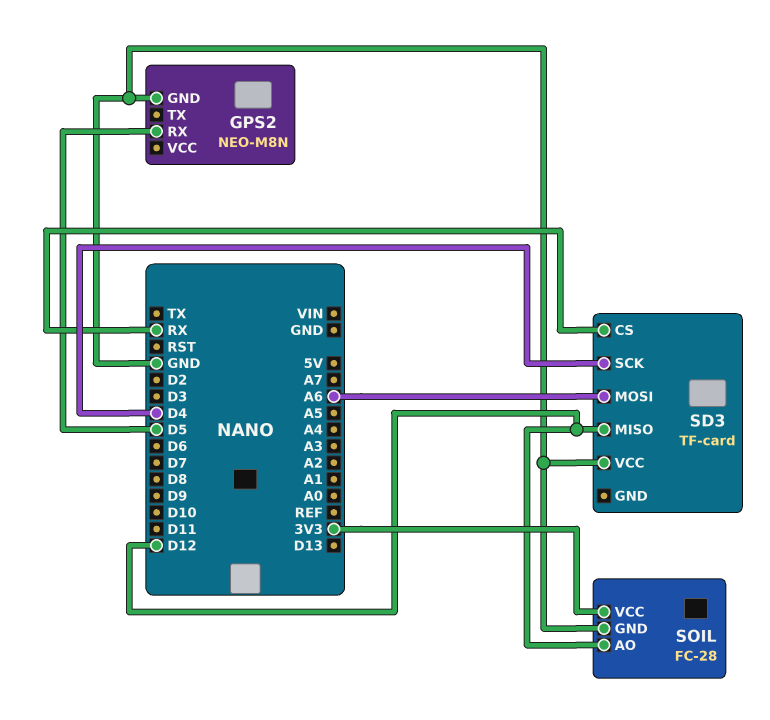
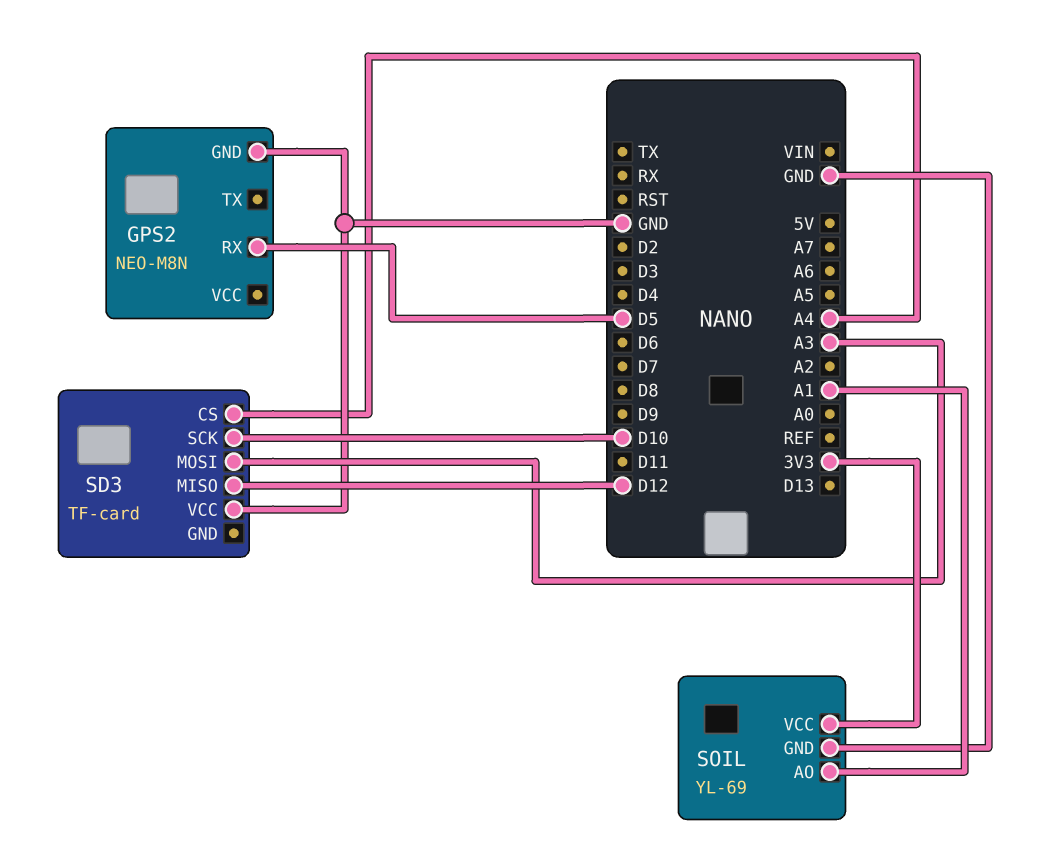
SD3 pin CS: RX -> A4
SD3 pin MOSI: A6 -> A3
SD3 pin SCK: D4 -> D10
SOIL: FC-28 -> YL-69
SOIL pin AO: D12 -> A1

